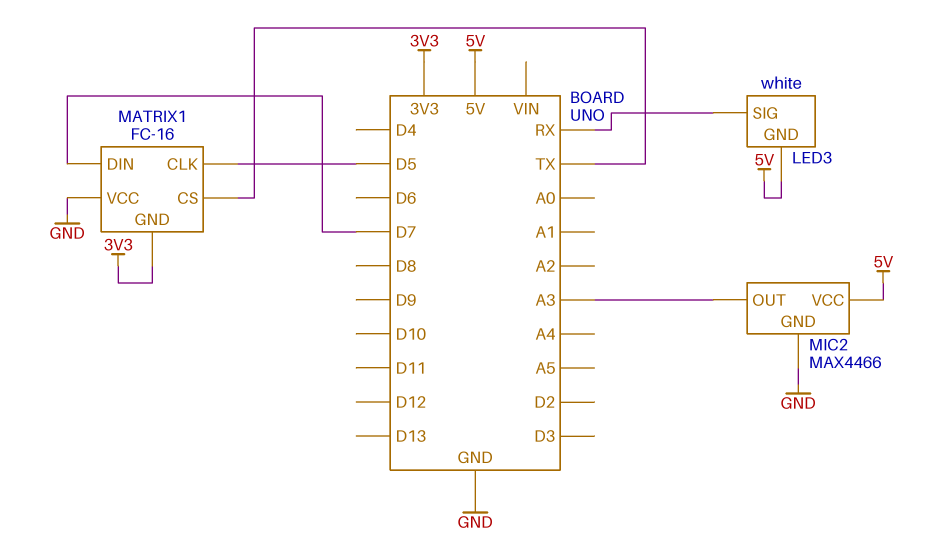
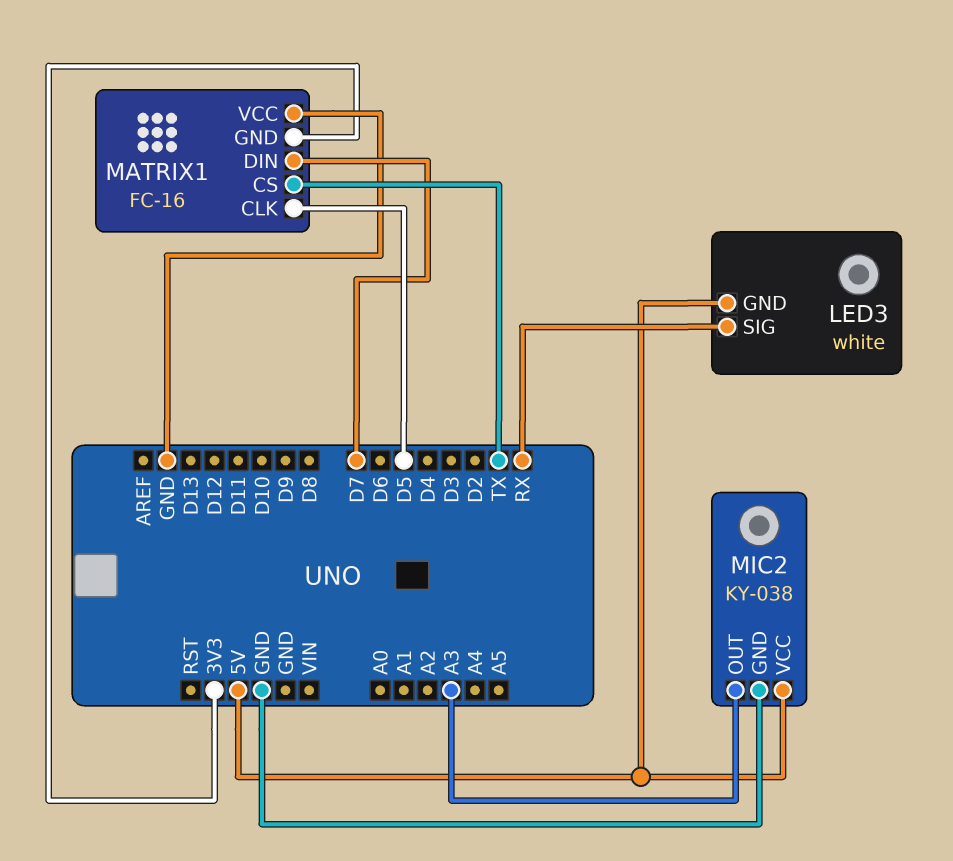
MIC2: MAX4466 -> KY-038

